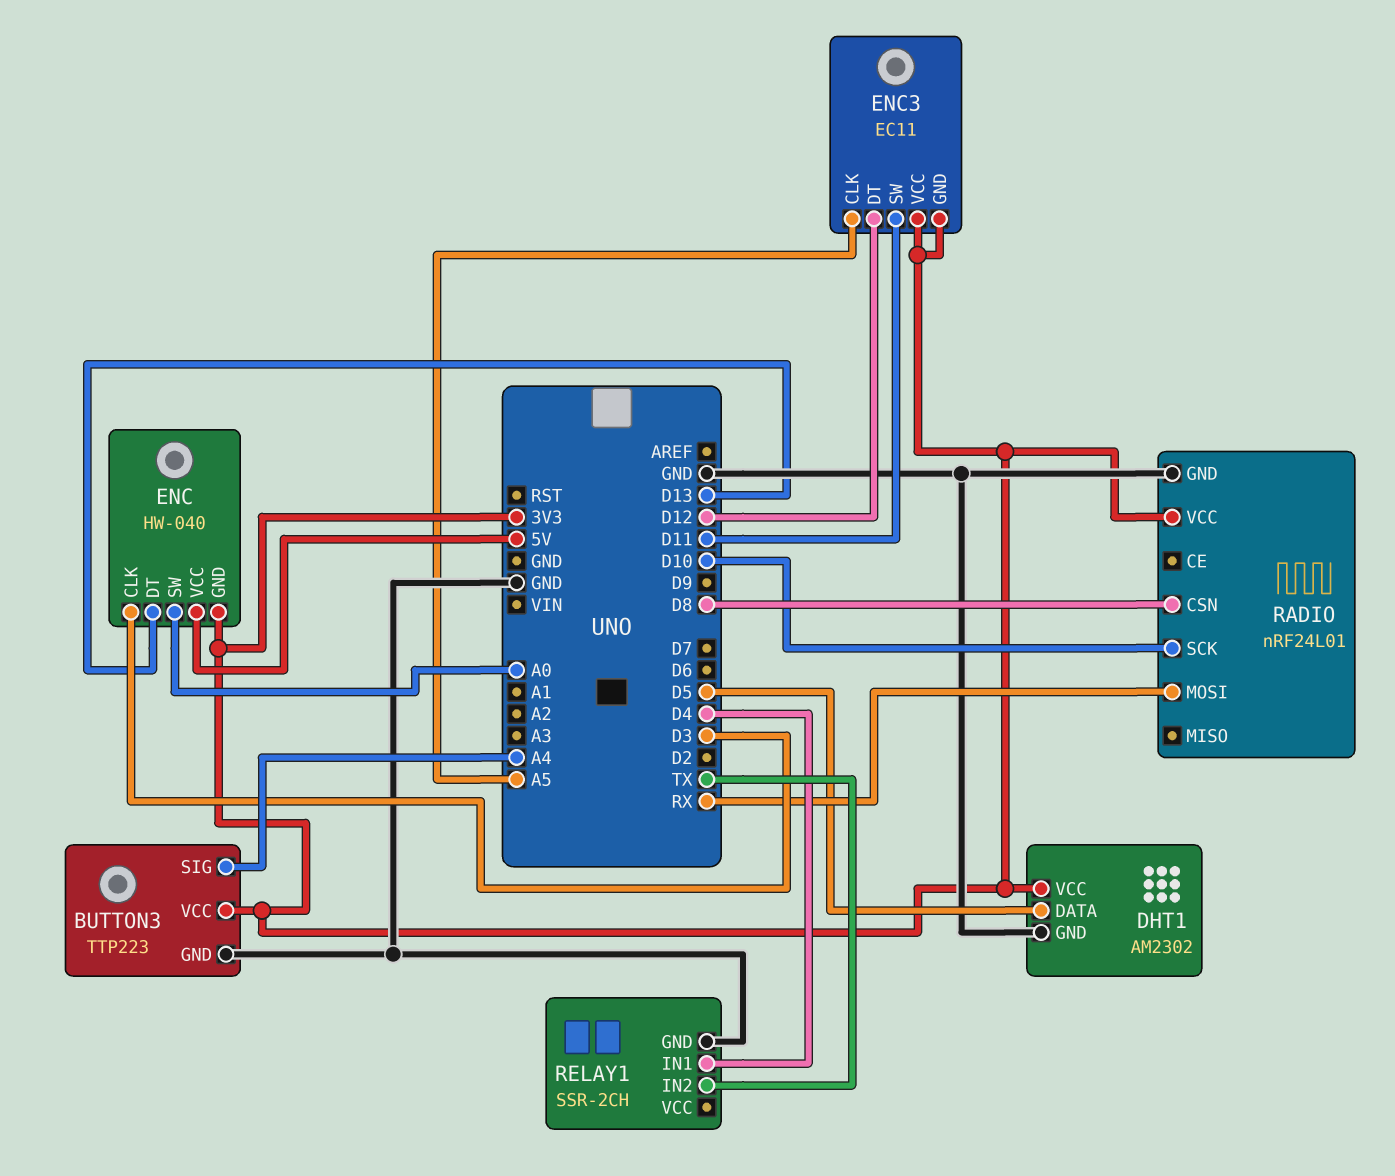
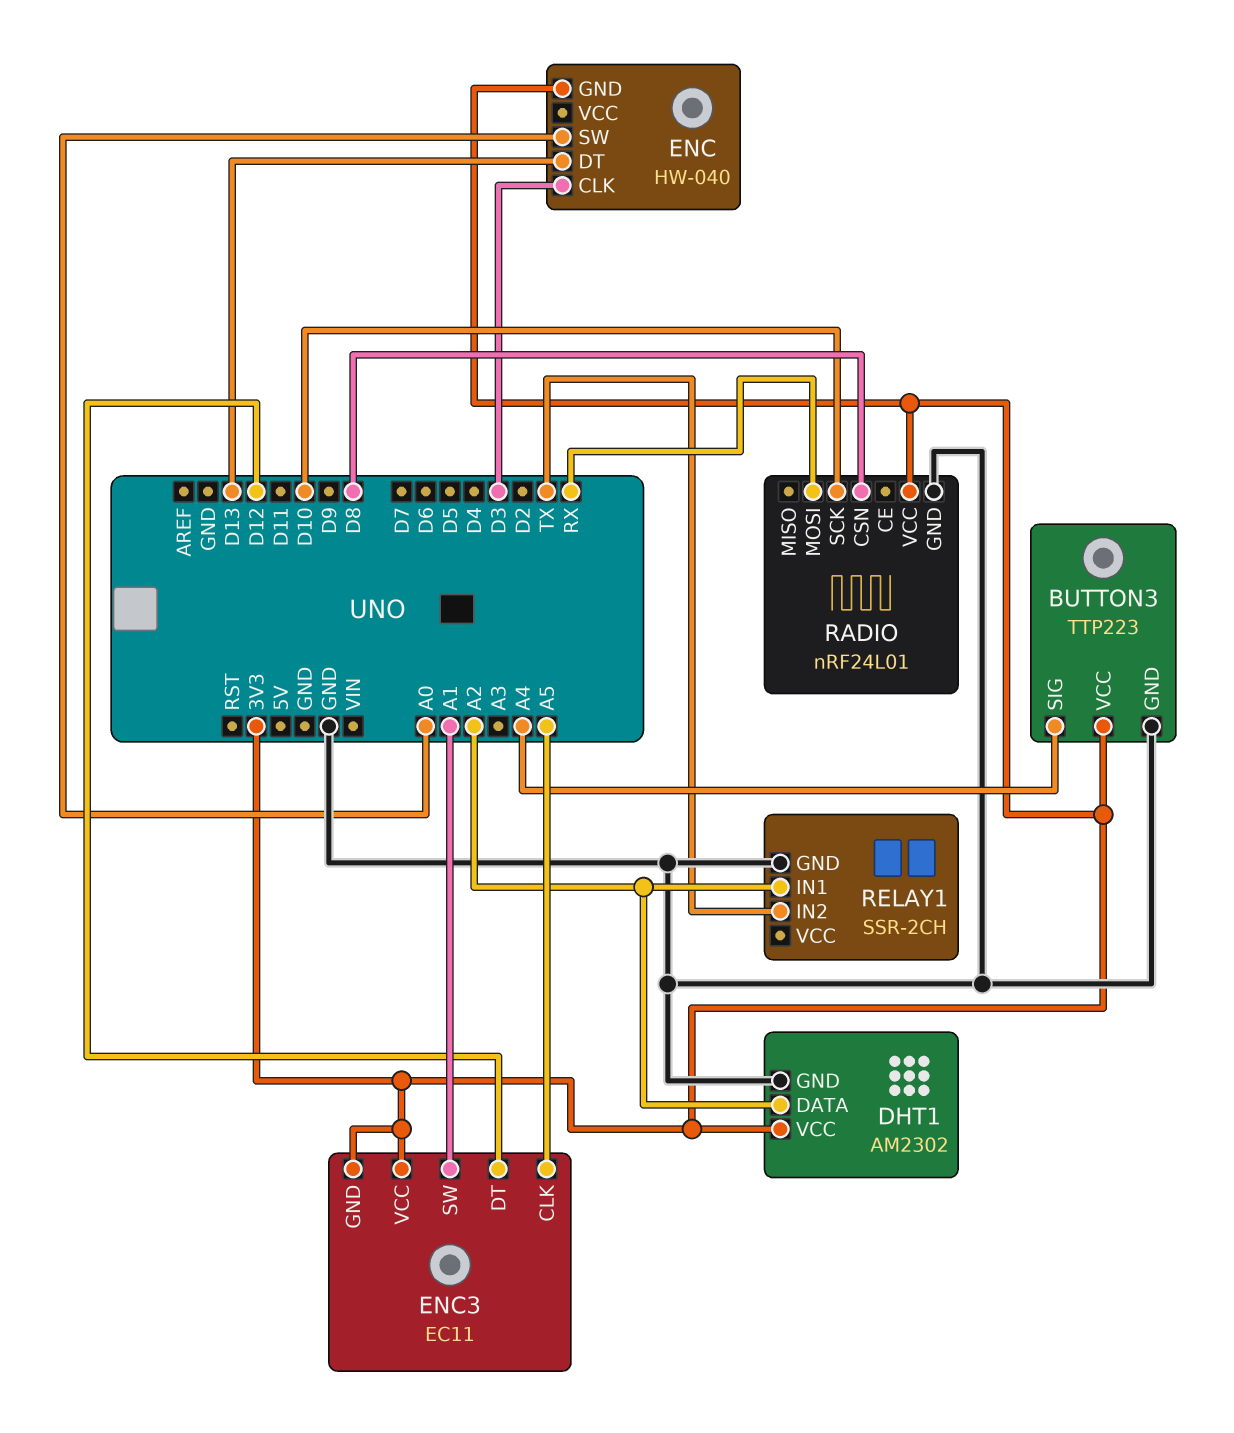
DHT1 pin DATA: D5 -> A2
ENC pin VCC: 5V -> none
ENC3 pin SW: D11 -> A1
RELAY1 pin IN1: D4 -> A2

